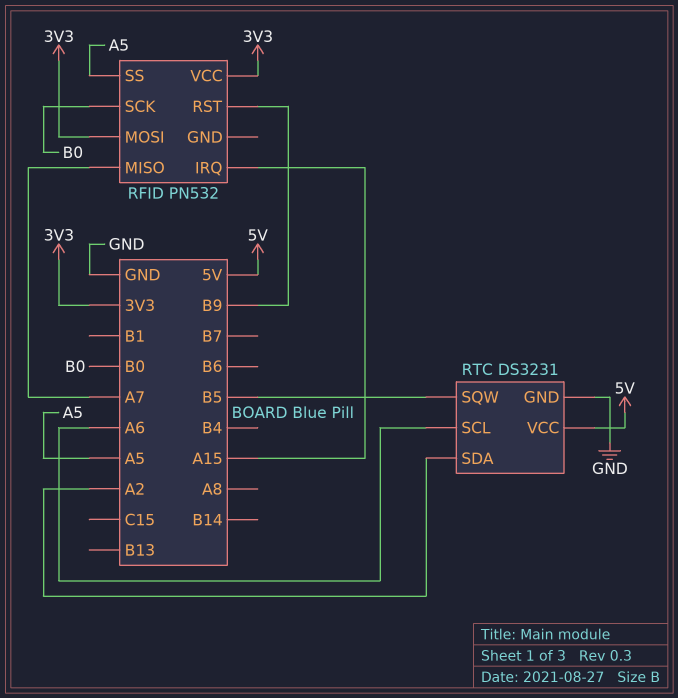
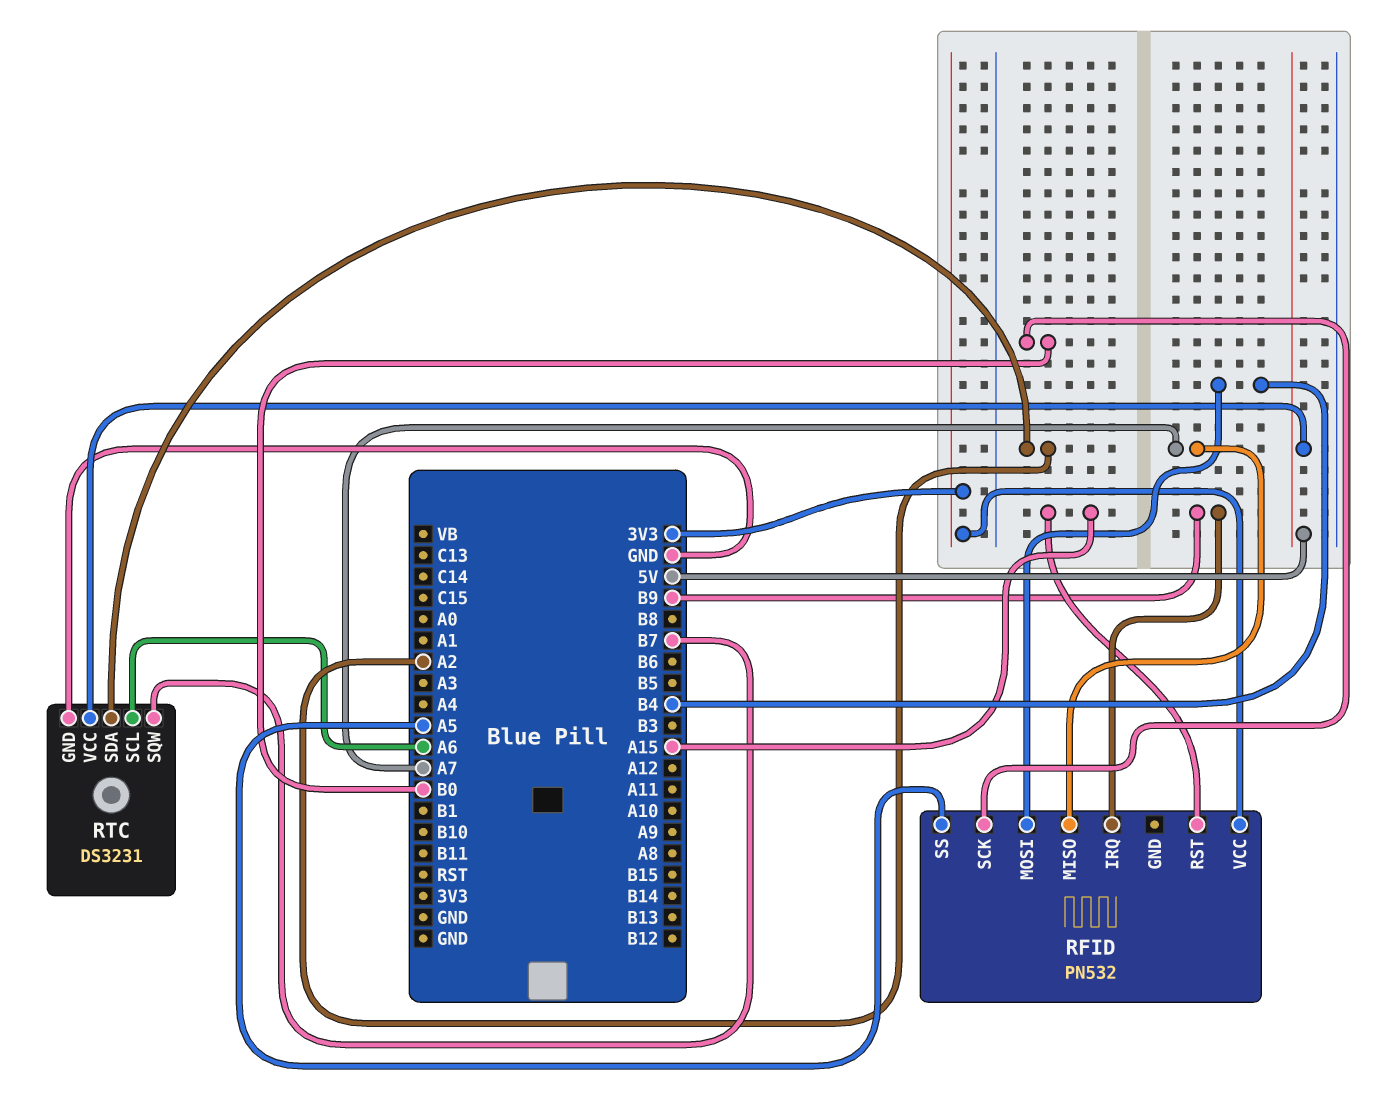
RFID pin IRQ: A15 -> B9
RFID pin MOSI: 3V3 -> B4
RFID pin RST: B9 -> A15
RTC pin SQW: B5 -> B7

